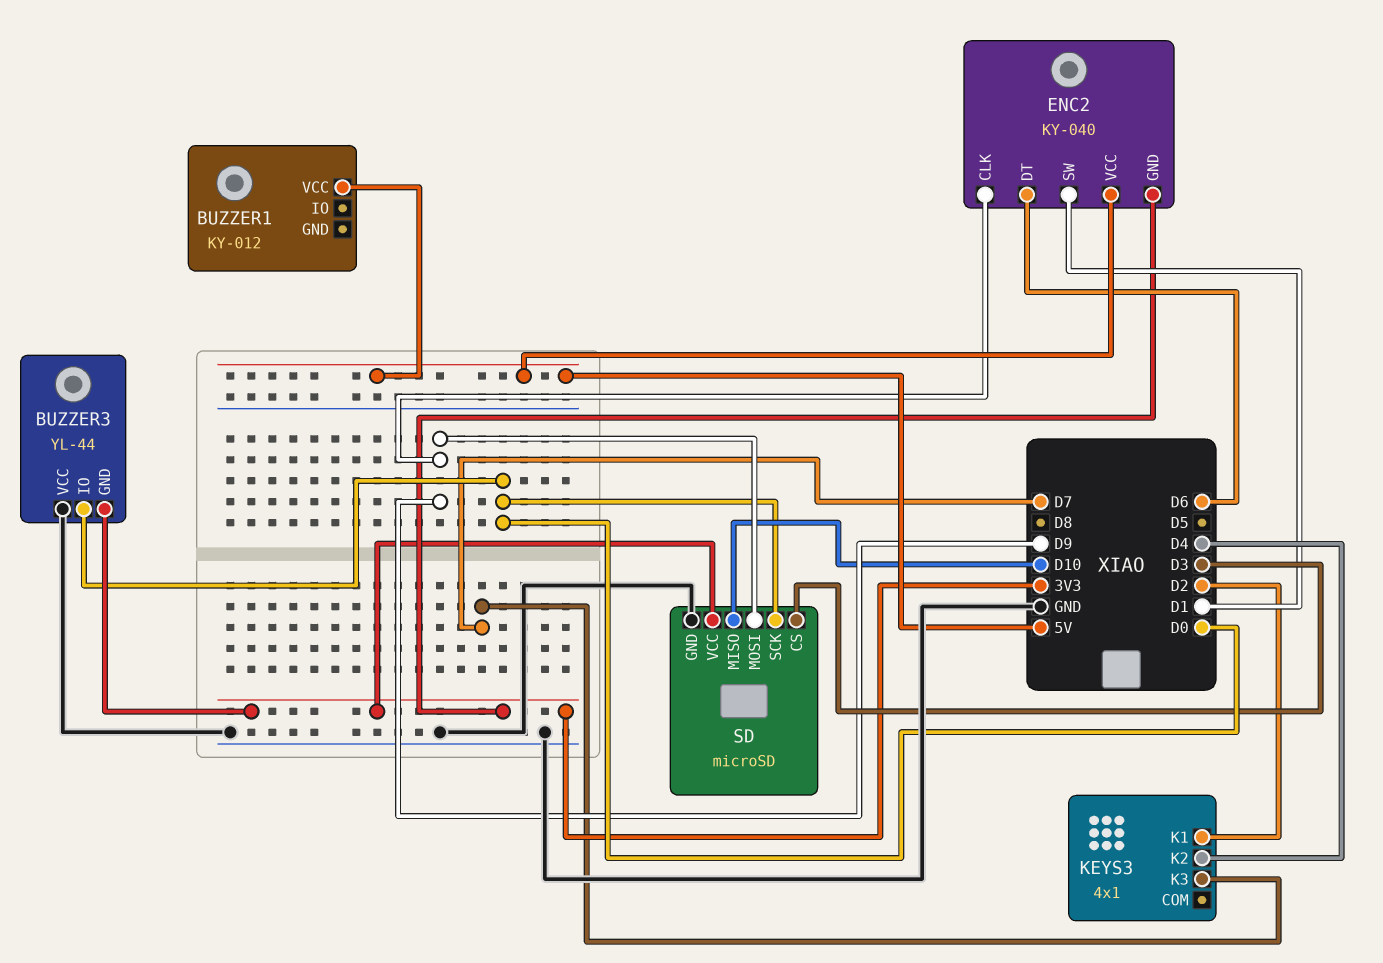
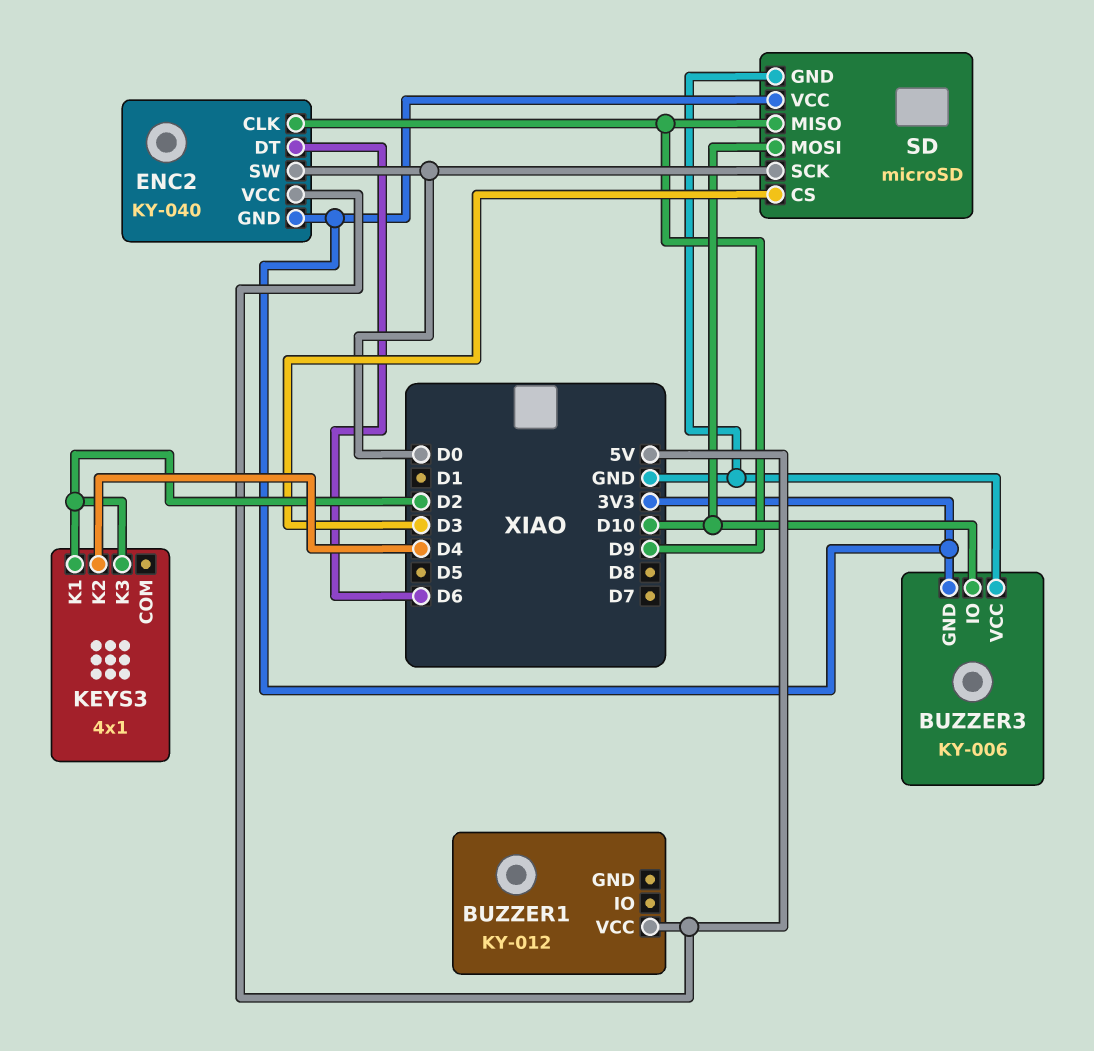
BUZZER3: YL-44 -> KY-006
BUZZER3 pin IO: D0 -> D10
ENC2 pin SW: D1 -> D0
KEYS3 pin K3: D7 -> D2
SD pin MISO: D10 -> D9
SD pin MOSI: D9 -> D10

